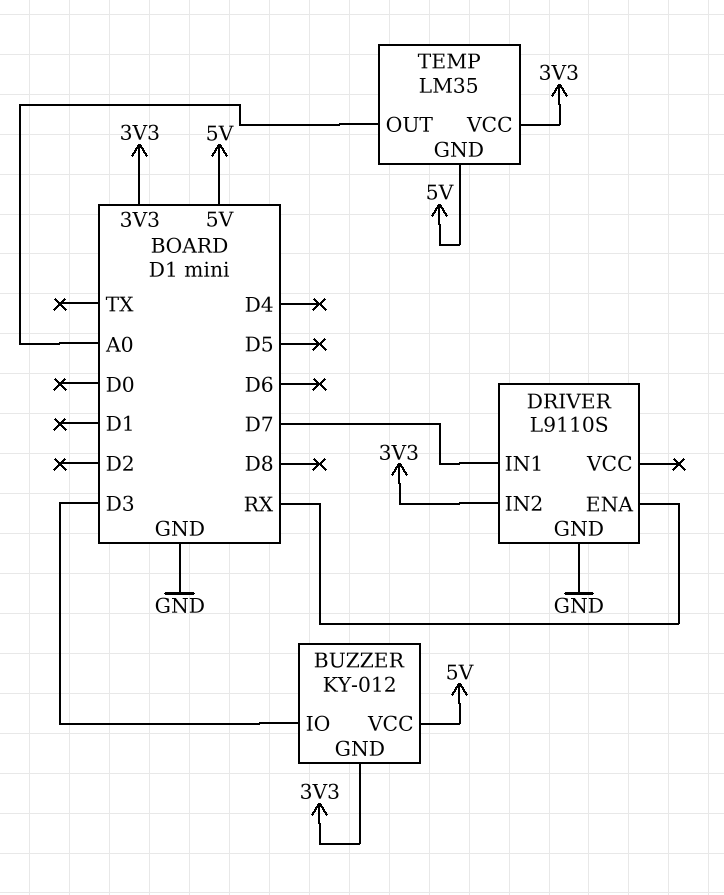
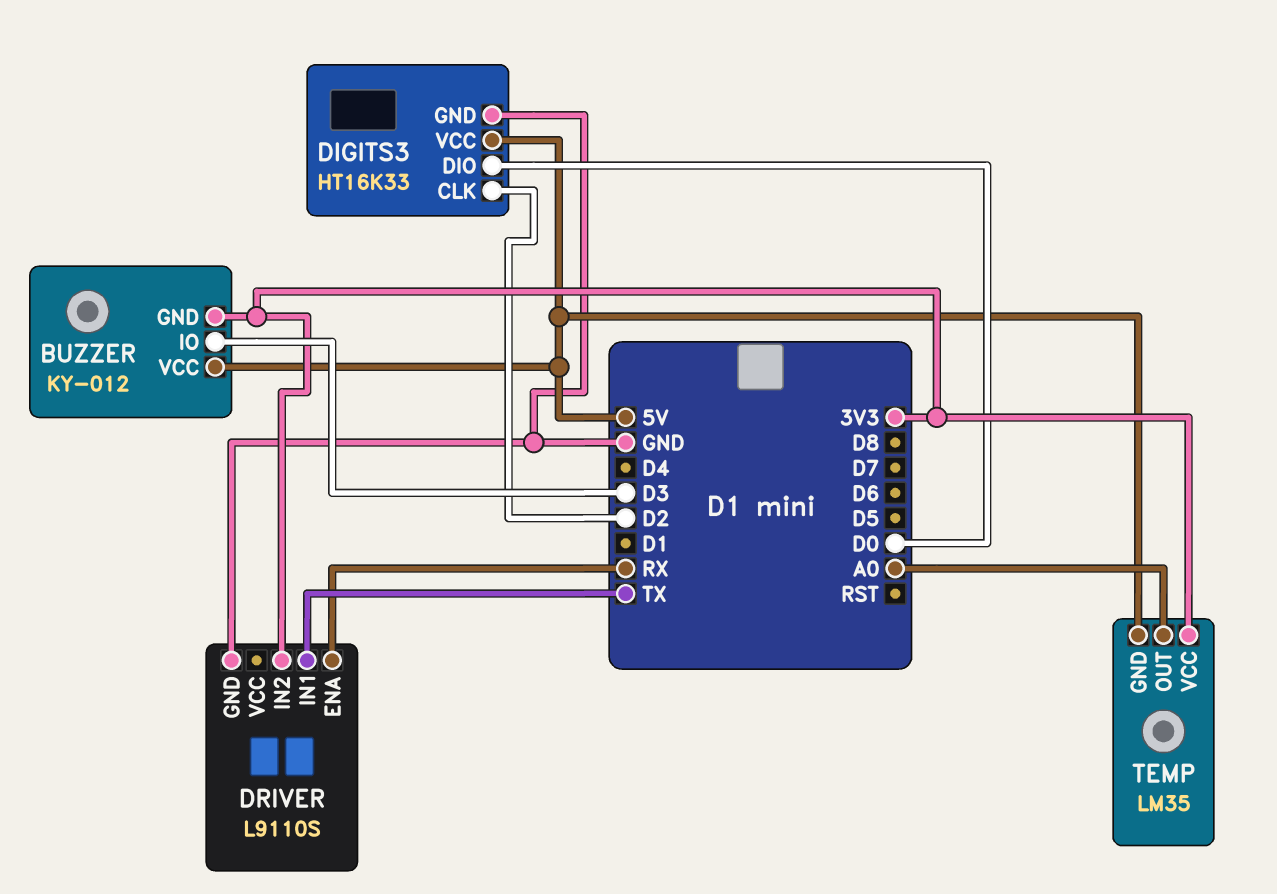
DIGITS3: none -> HT16K33
DIGITS3 pin CLK: none -> D2
DIGITS3 pin DIO: none -> D0
DIGITS3 pin GND: none -> GND
DIGITS3 pin VCC: none -> 5V
DRIVER pin IN1: D7 -> TX

